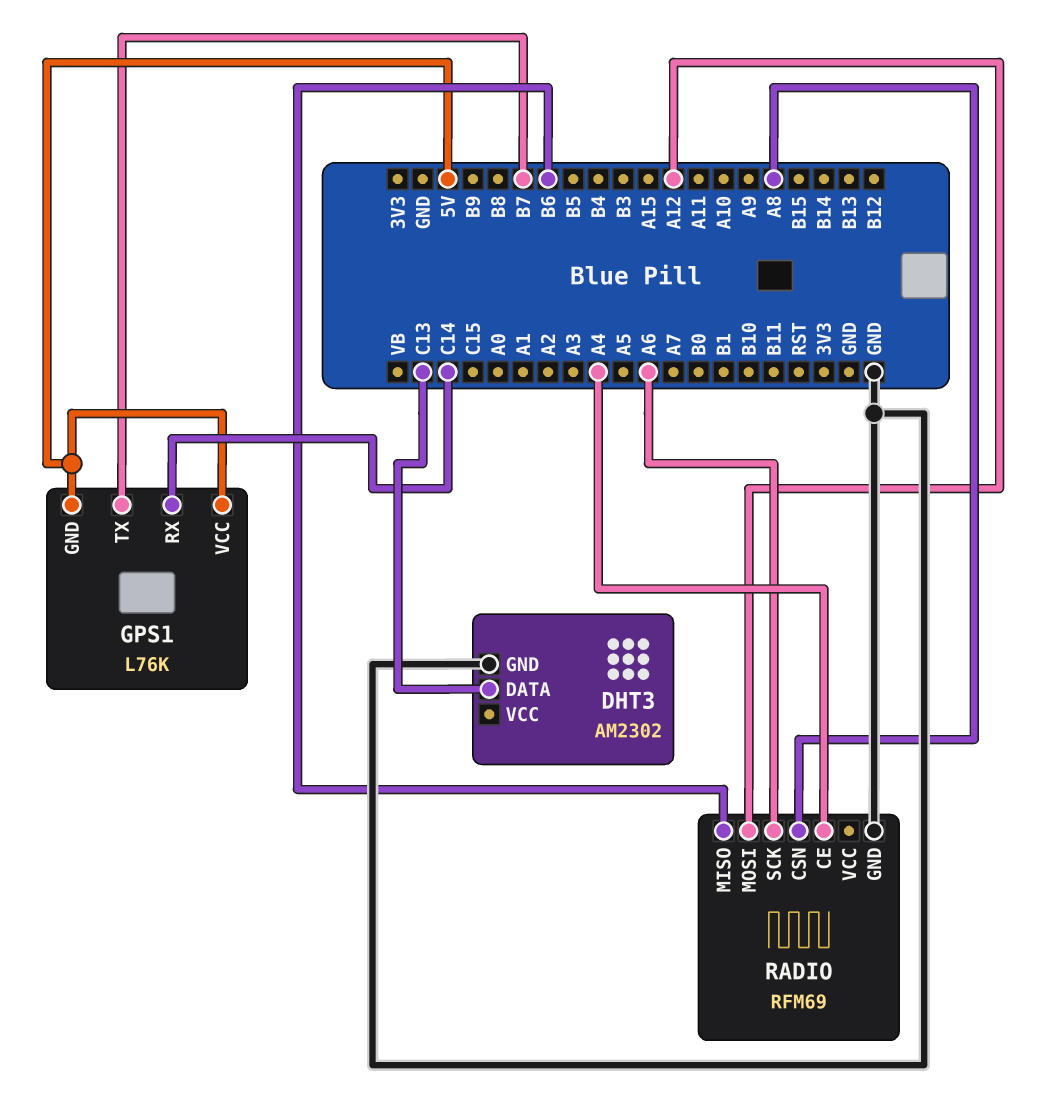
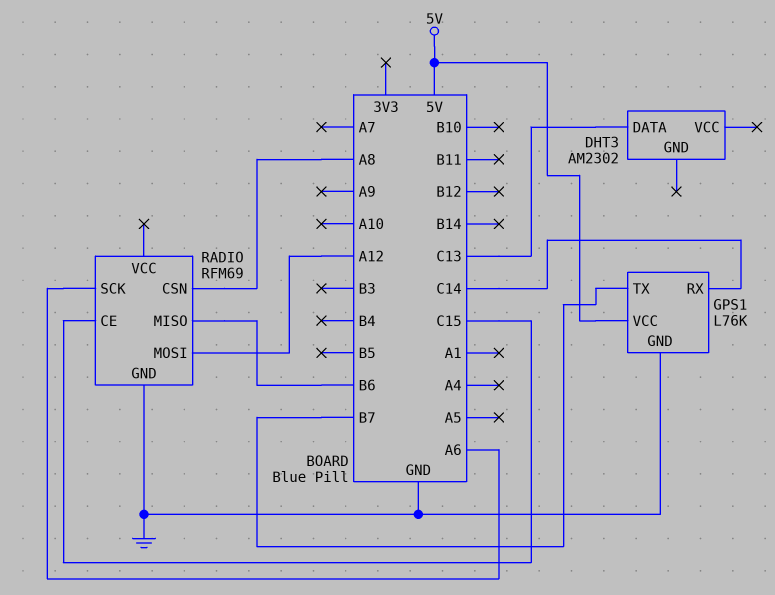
DHT3 pin GND: GND -> none
GPS1 pin GND: 5V -> GND
RADIO pin CE: A4 -> C15

